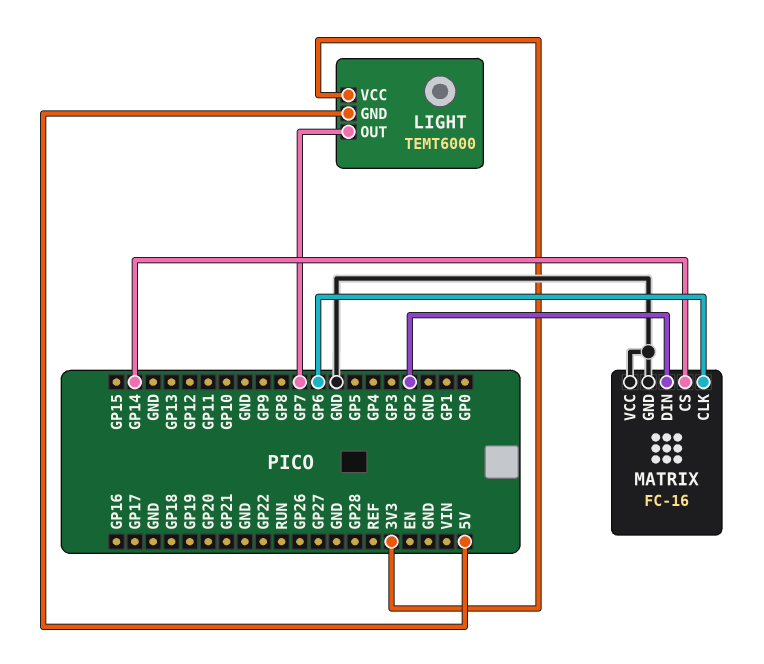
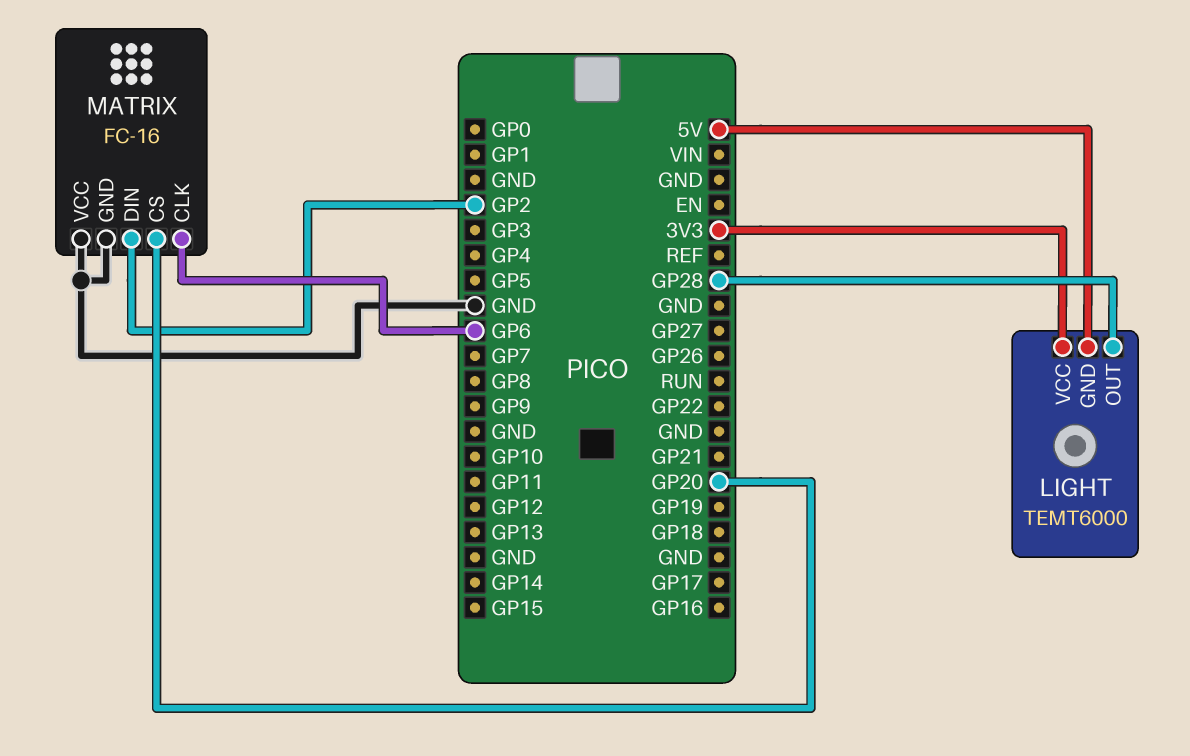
LIGHT pin OUT: GP7 -> GP28
MATRIX pin CS: GP14 -> GP20

